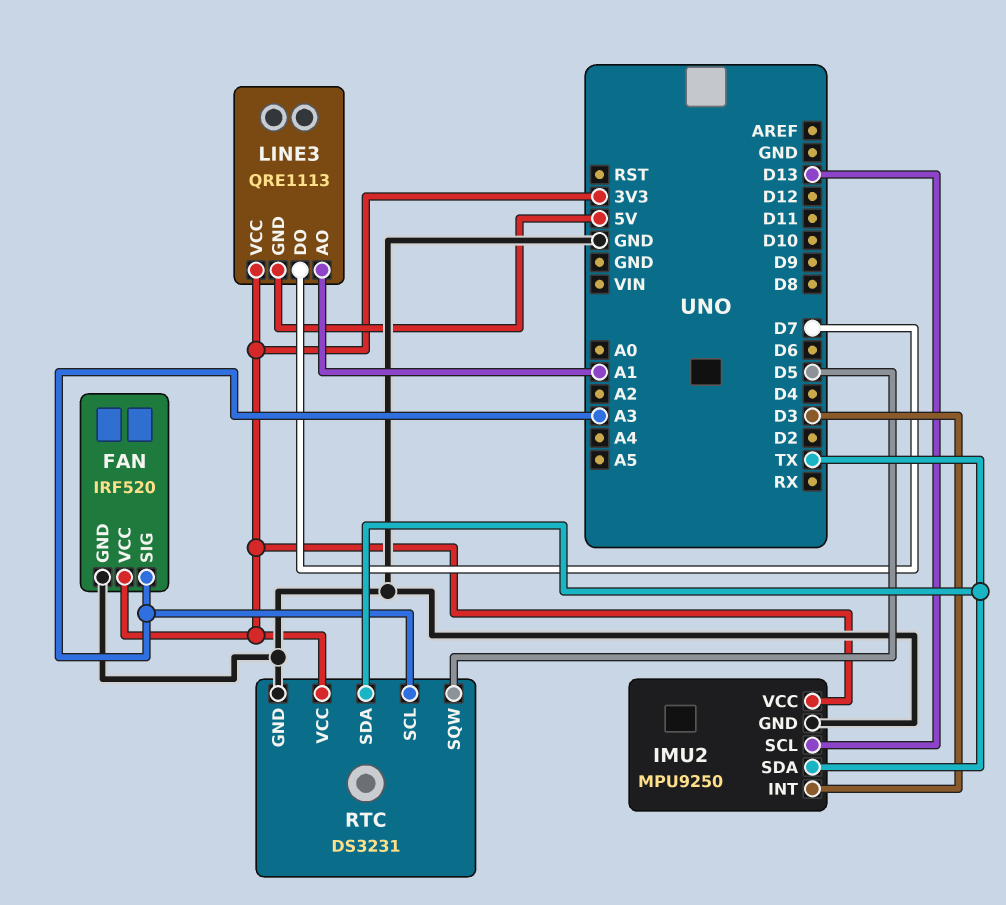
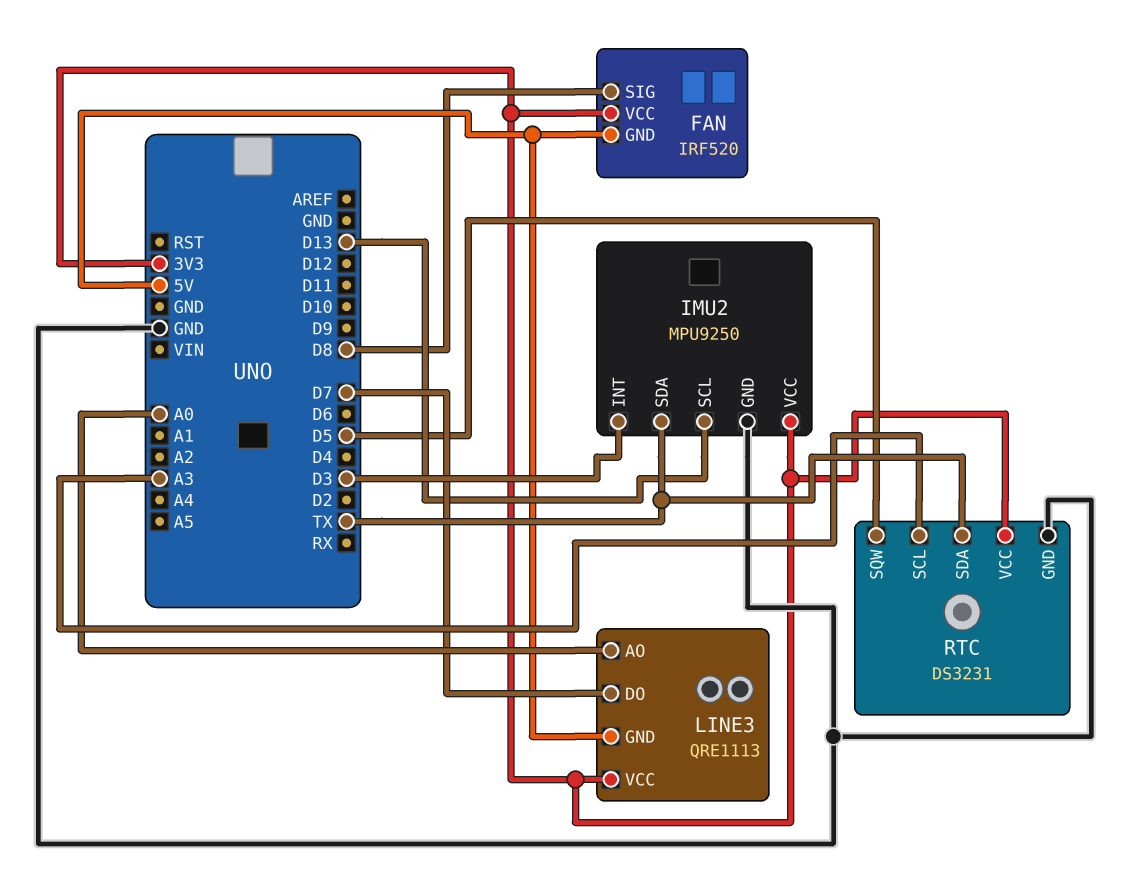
FAN pin GND: GND -> 5V
FAN pin SIG: A3 -> D8
LINE3 pin AO: A1 -> A0

